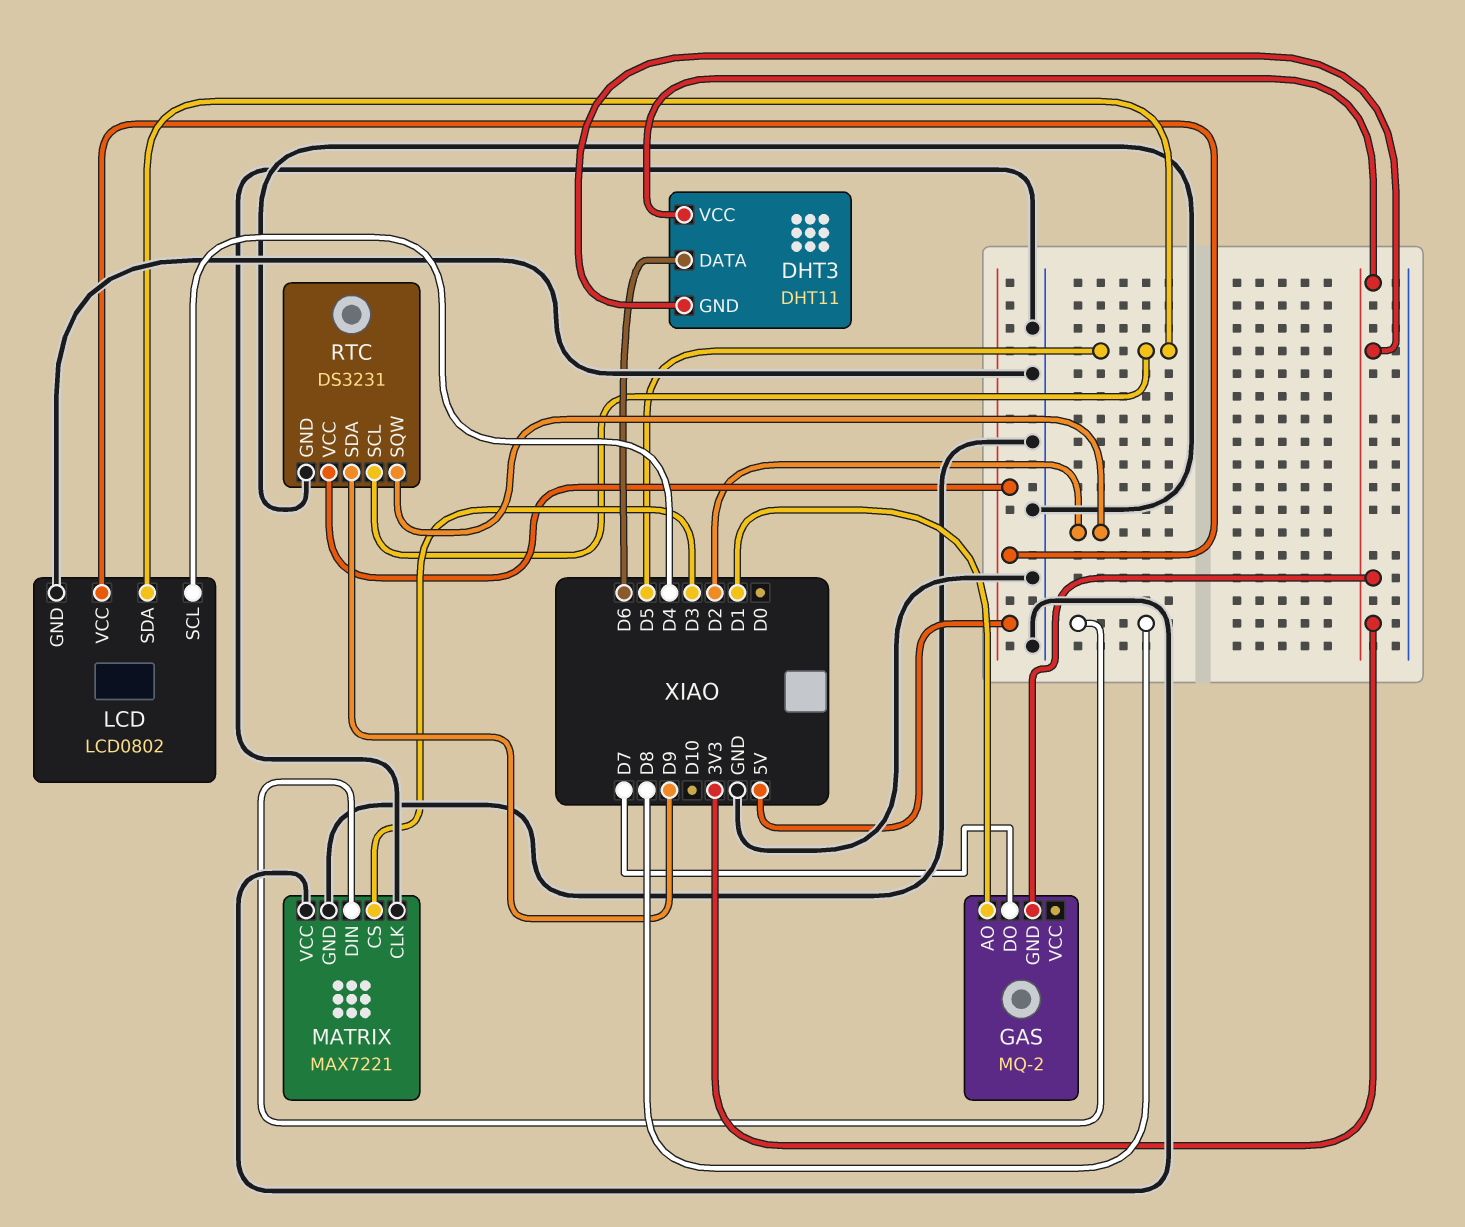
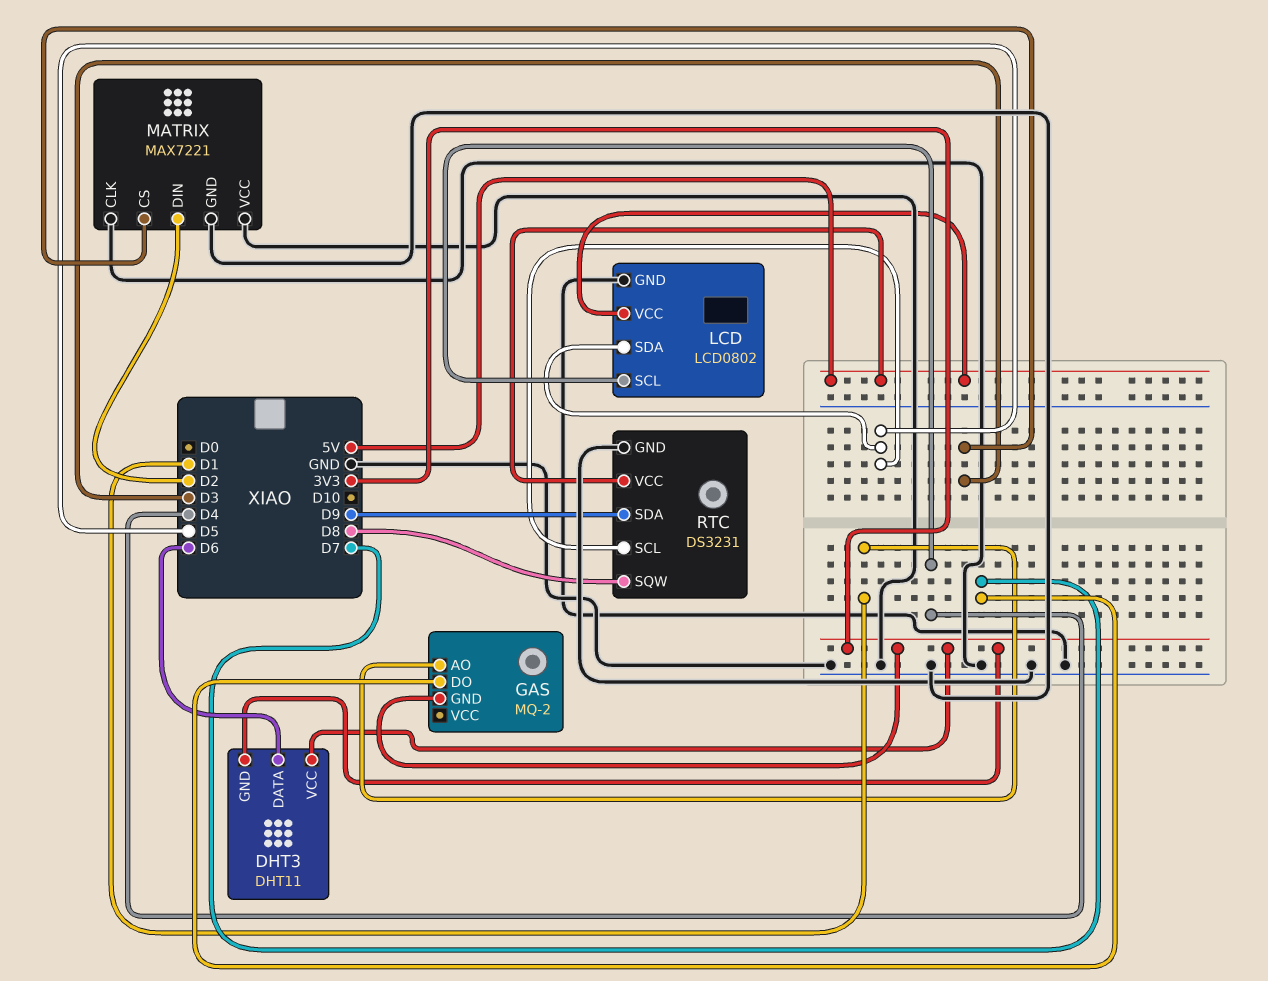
MATRIX pin DIN: D8 -> D2
RTC pin SQW: D2 -> D8

